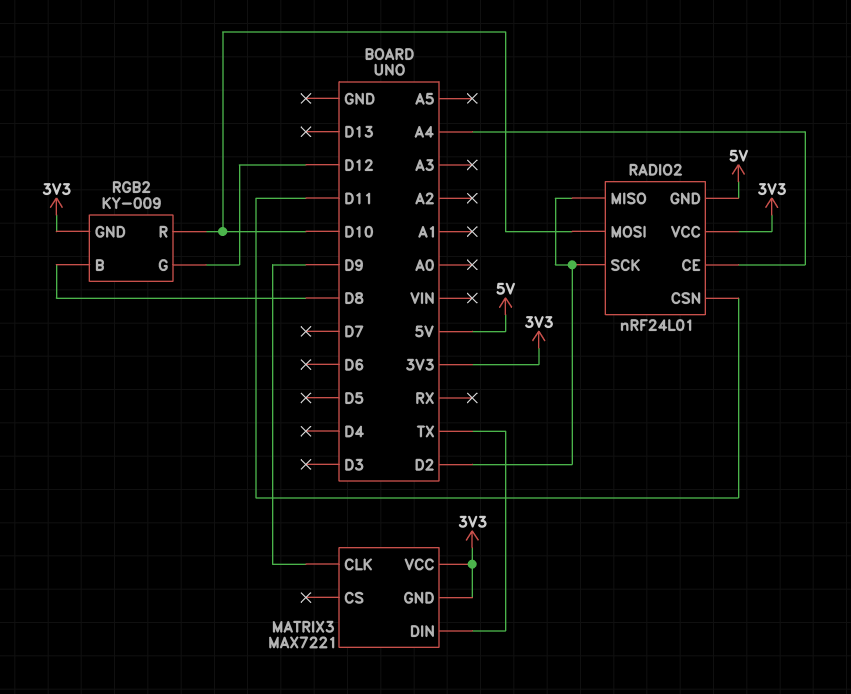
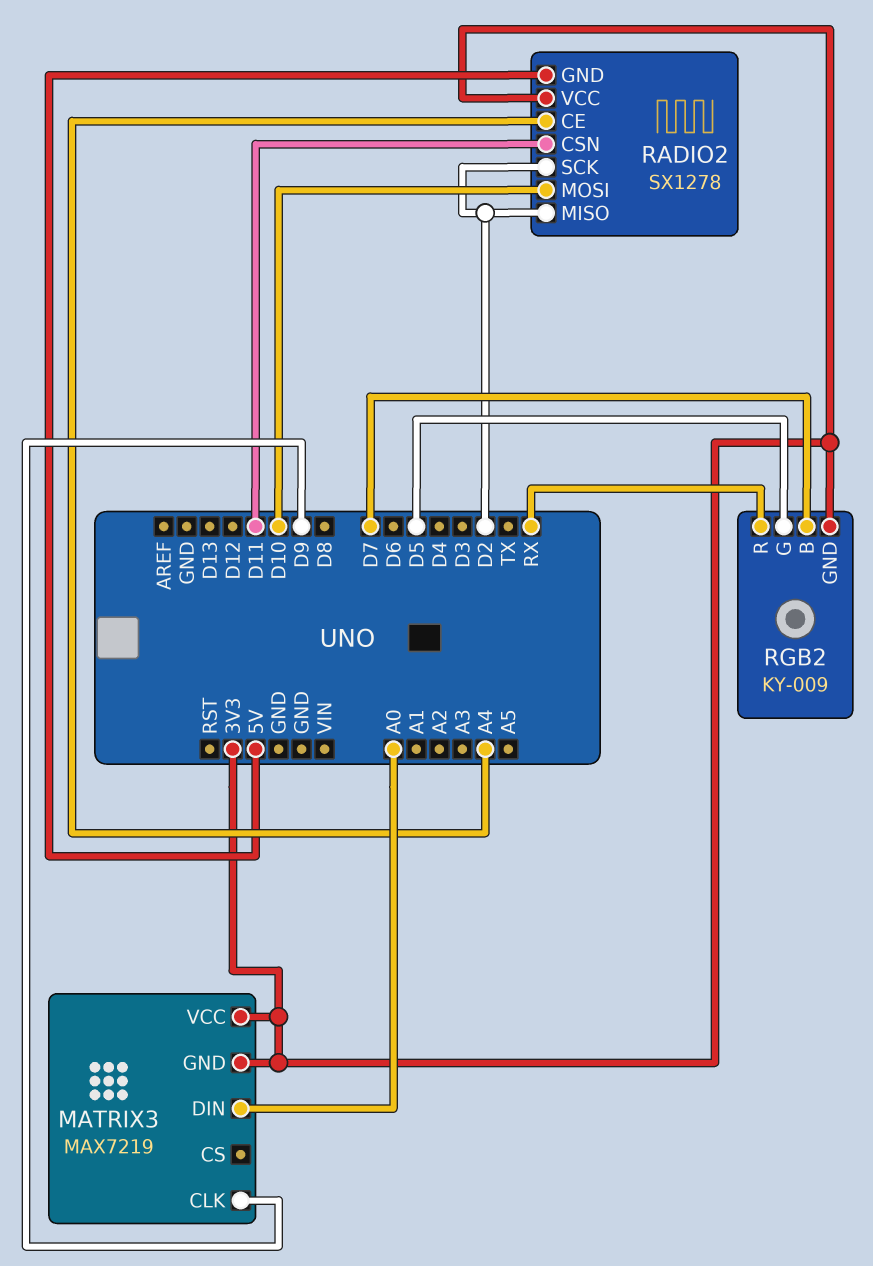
MATRIX3: MAX7221 -> MAX7219
MATRIX3 pin DIN: TX -> A0
RADIO2: nRF24L01 -> SX1278
RGB2 pin B: D8 -> D7
RGB2 pin G: D12 -> D5
RGB2 pin R: D10 -> RX

